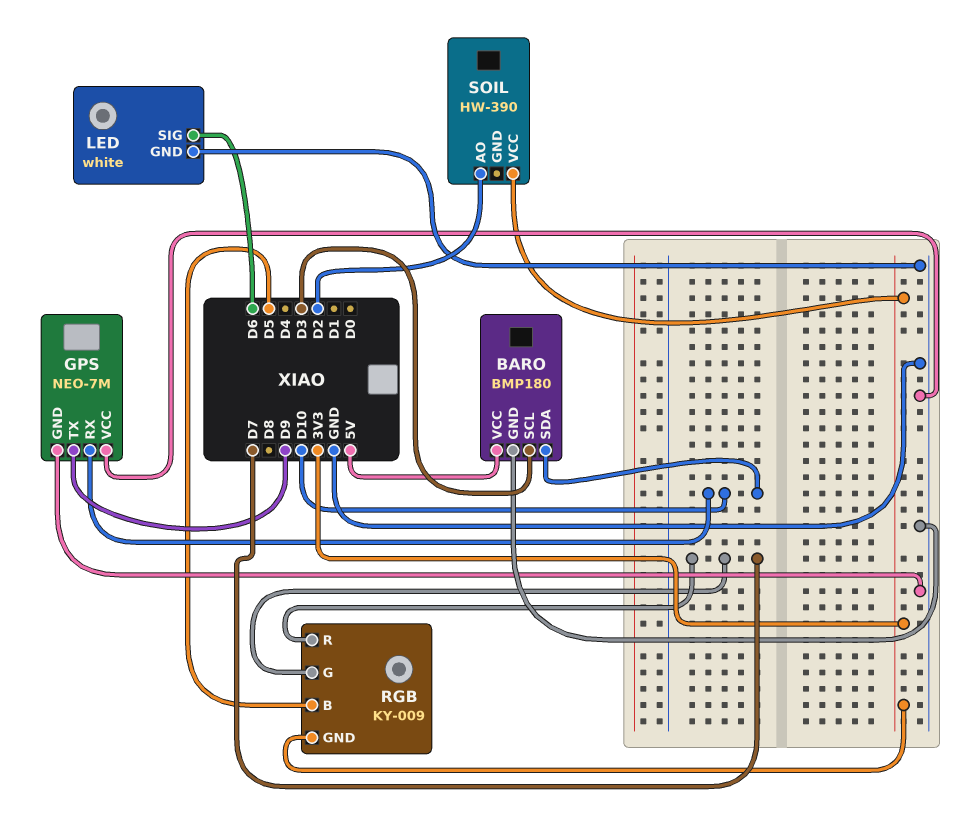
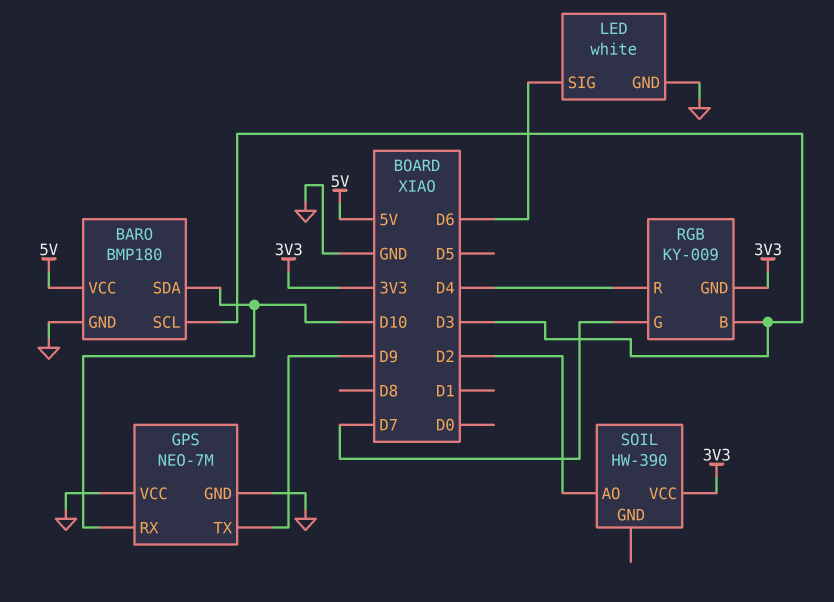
RGB pin B: D5 -> D3
RGB pin R: D7 -> D4

